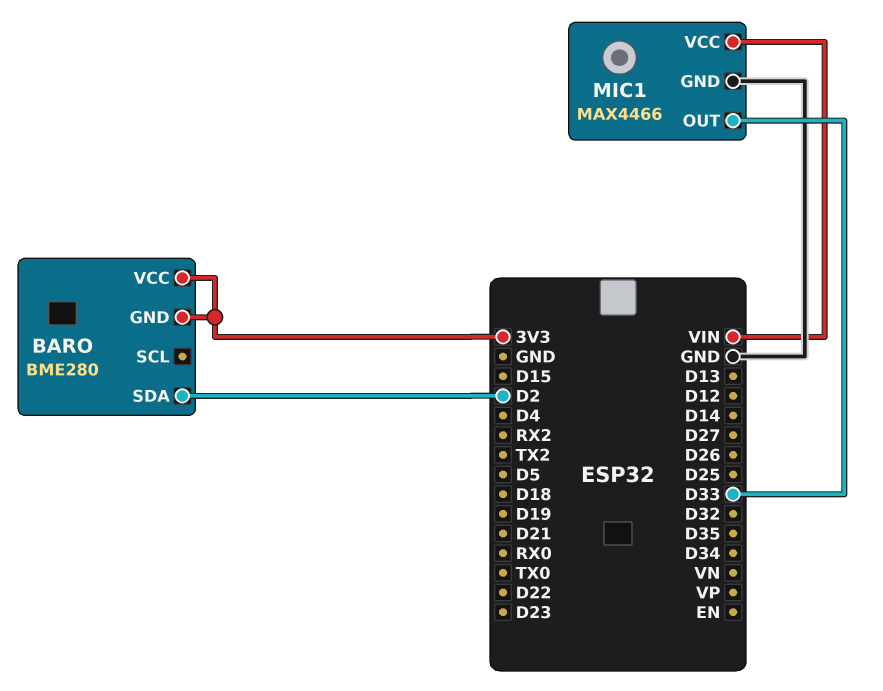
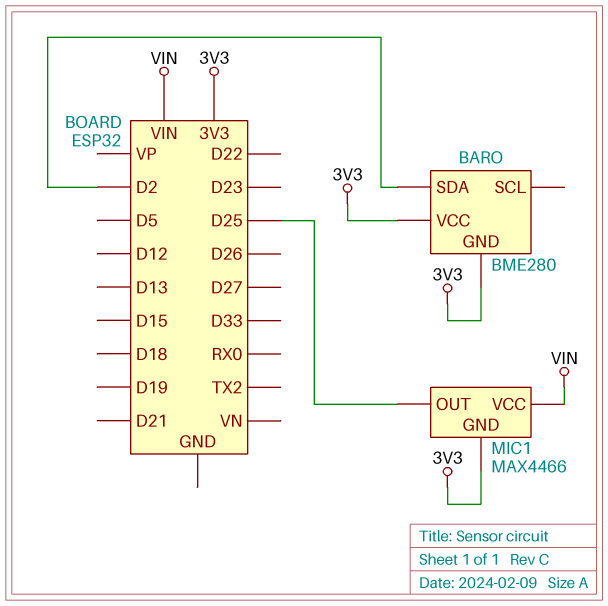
MIC1 pin GND: GND -> 3V3
MIC1 pin OUT: D33 -> D25

